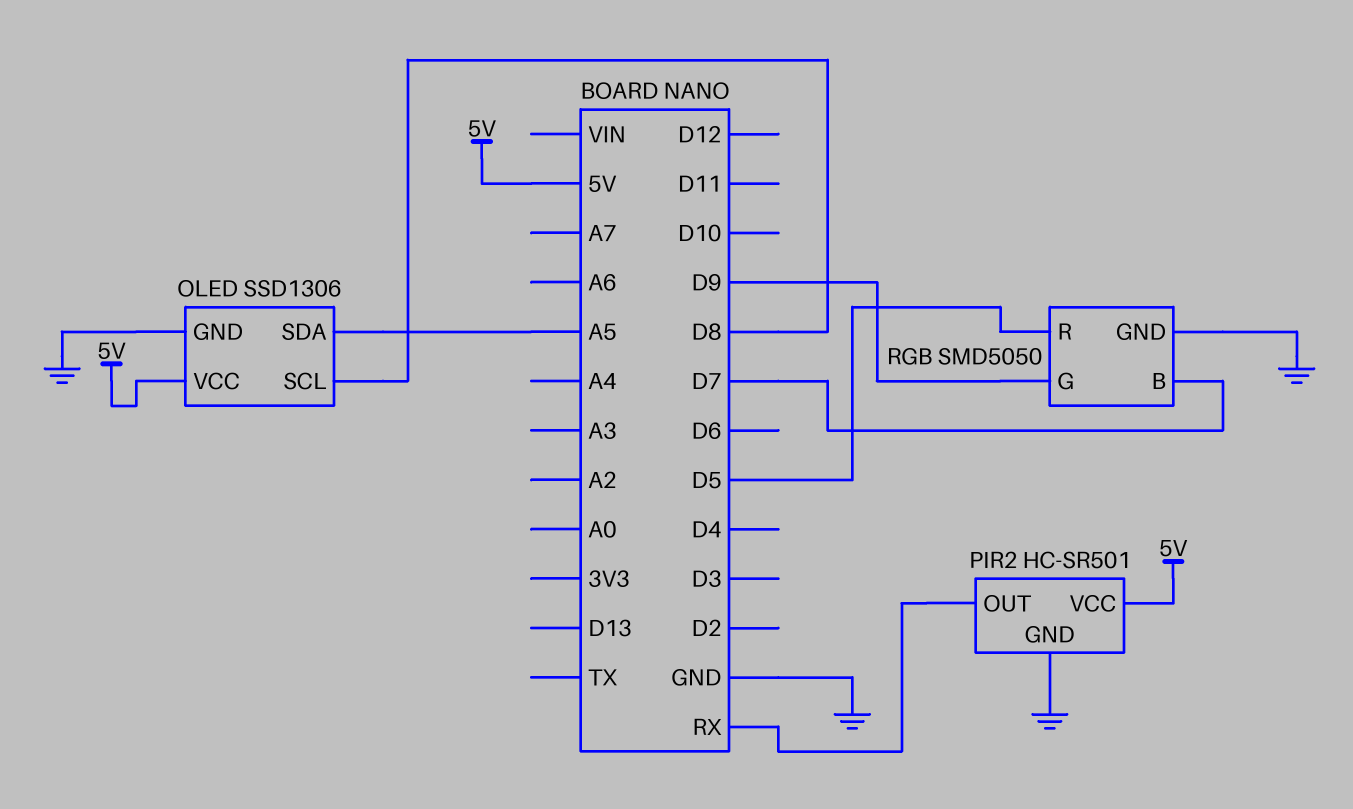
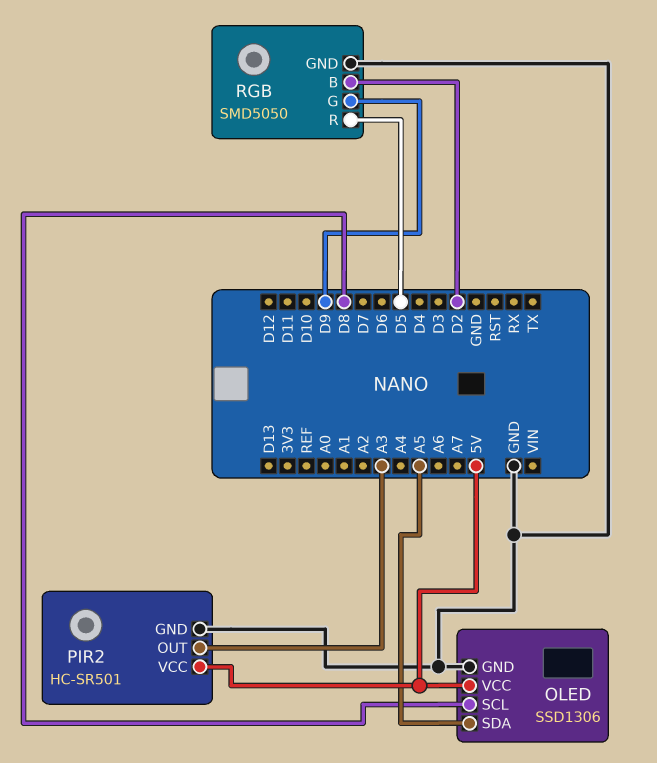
PIR2 pin OUT: RX -> A3
RGB pin B: D7 -> D2

